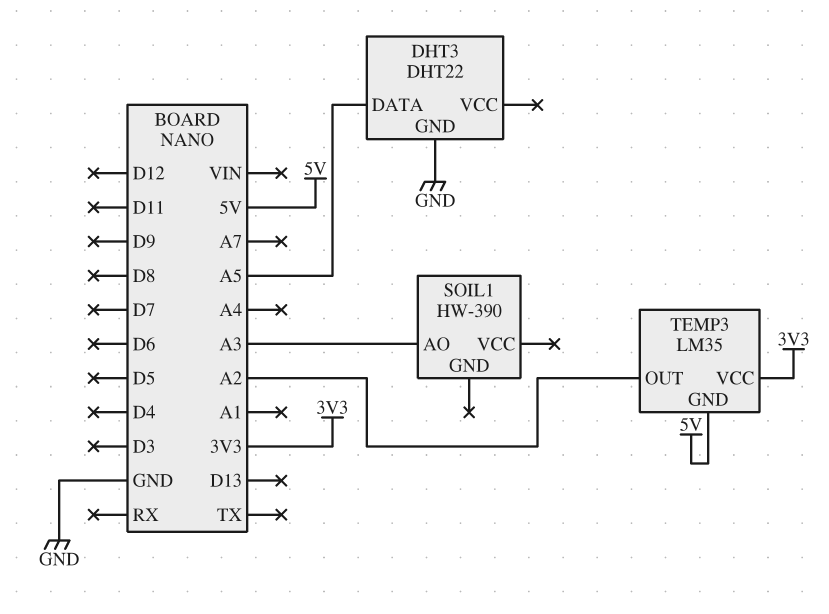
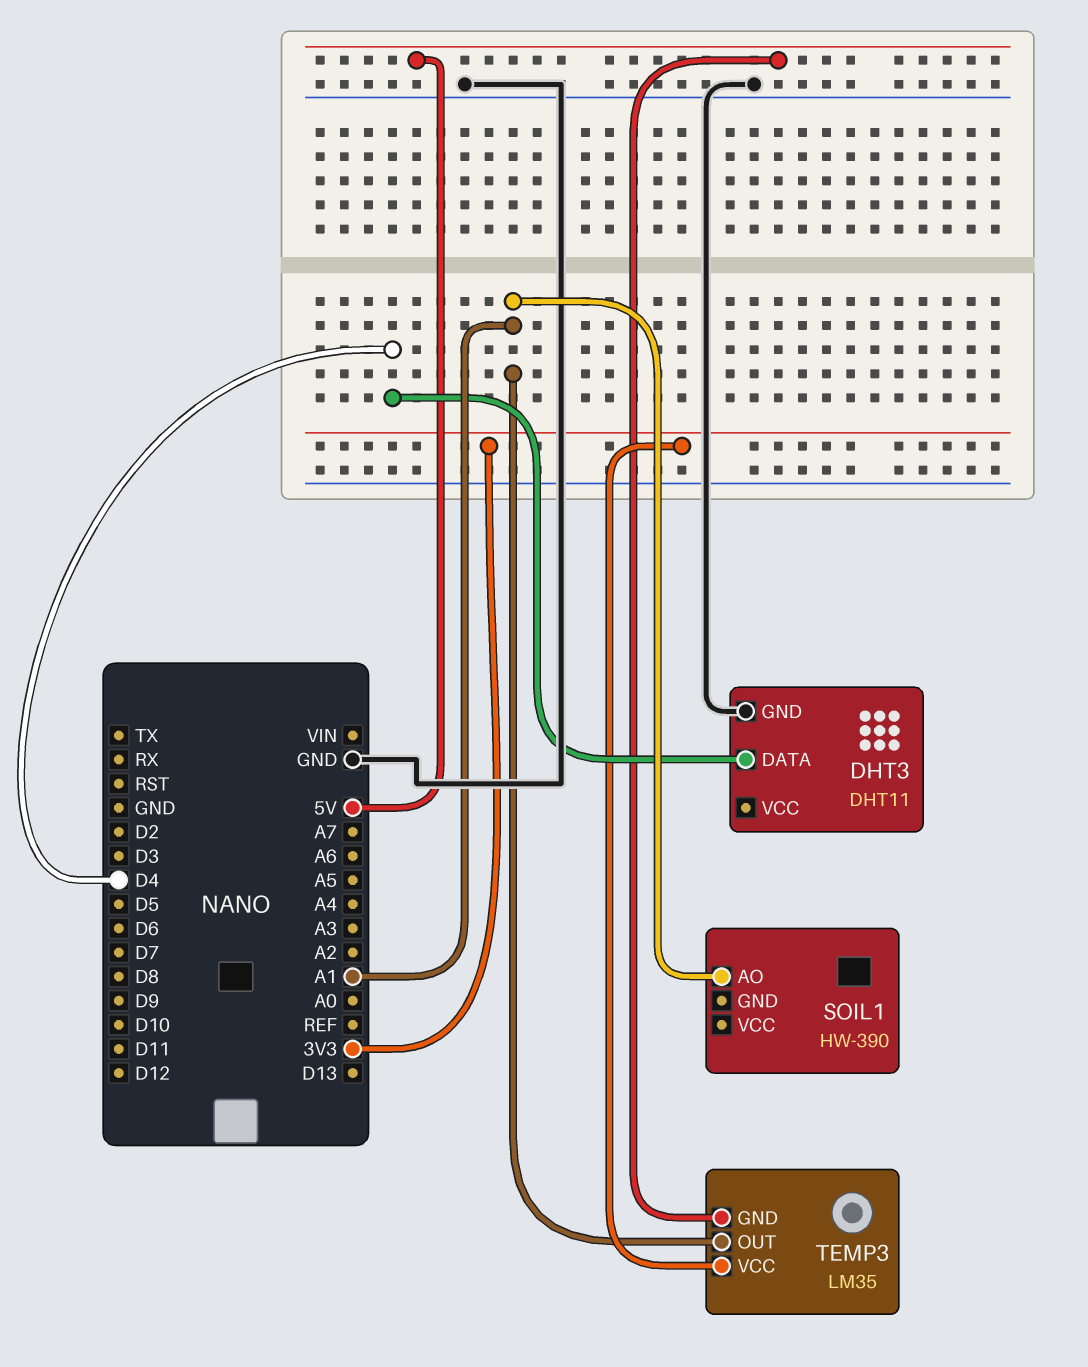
DHT3: DHT22 -> DHT11
DHT3 pin DATA: A5 -> D4
SOIL1 pin AO: A3 -> A1
TEMP3 pin OUT: A2 -> A1

